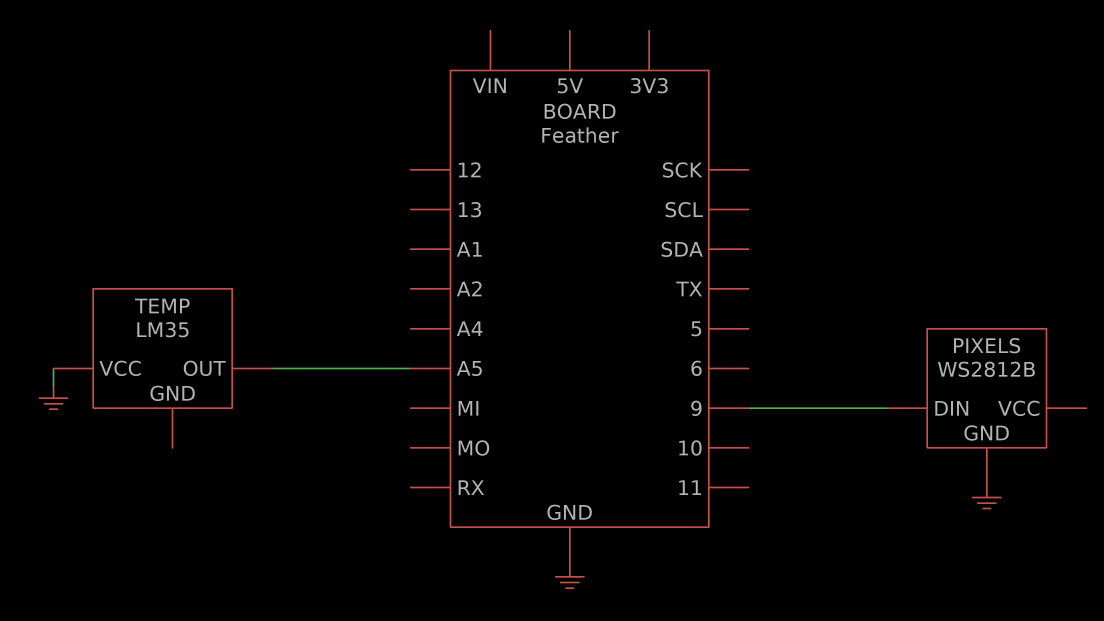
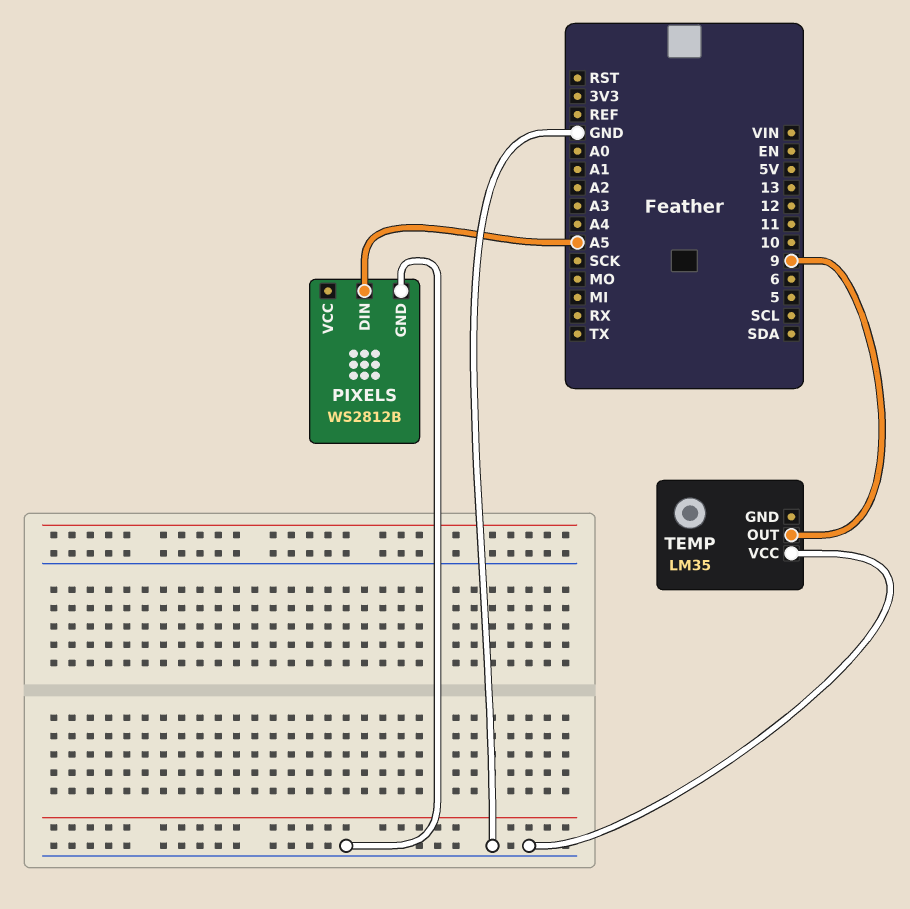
PIXELS pin DIN: 9 -> A5
TEMP pin OUT: A5 -> 9

